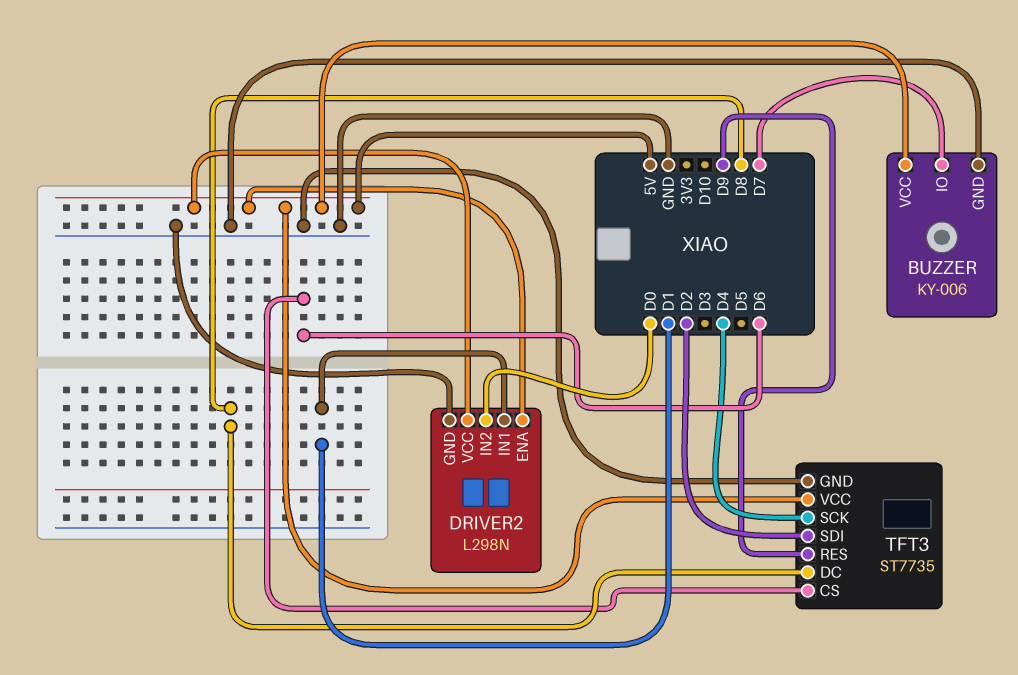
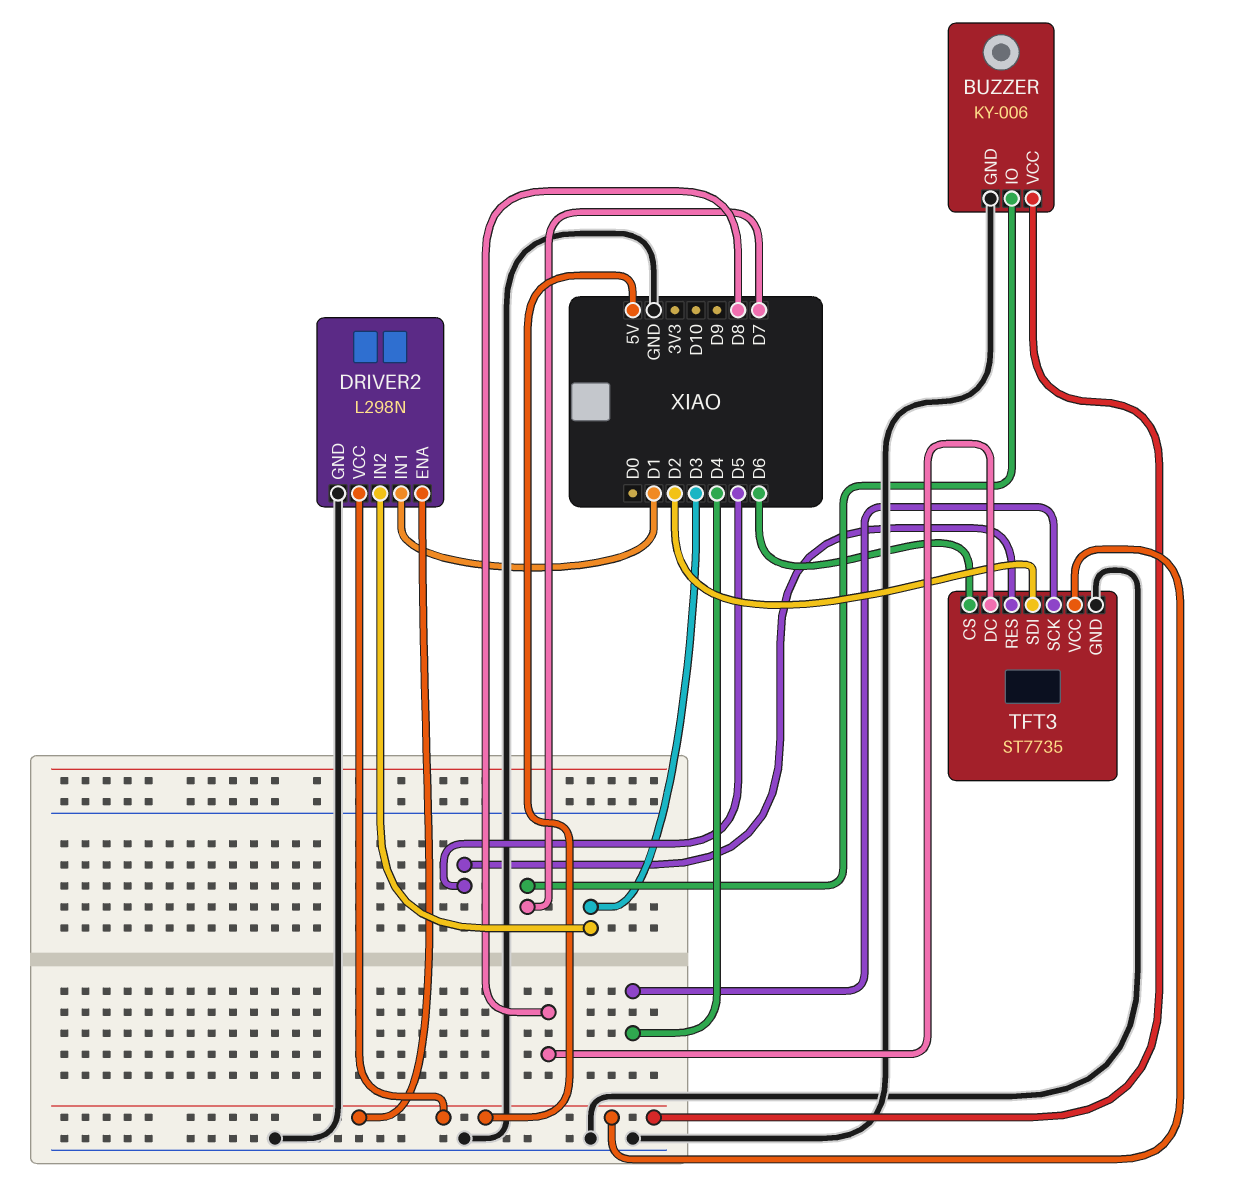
DRIVER2 pin IN2: D0 -> D3
TFT3 pin RES: D9 -> D5

